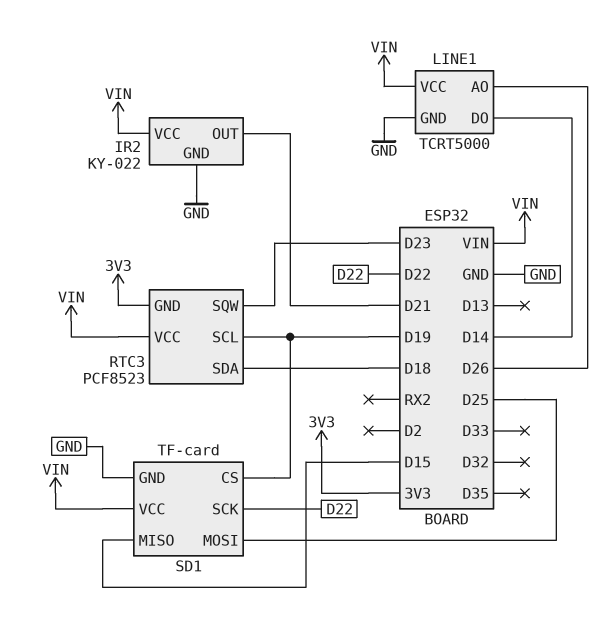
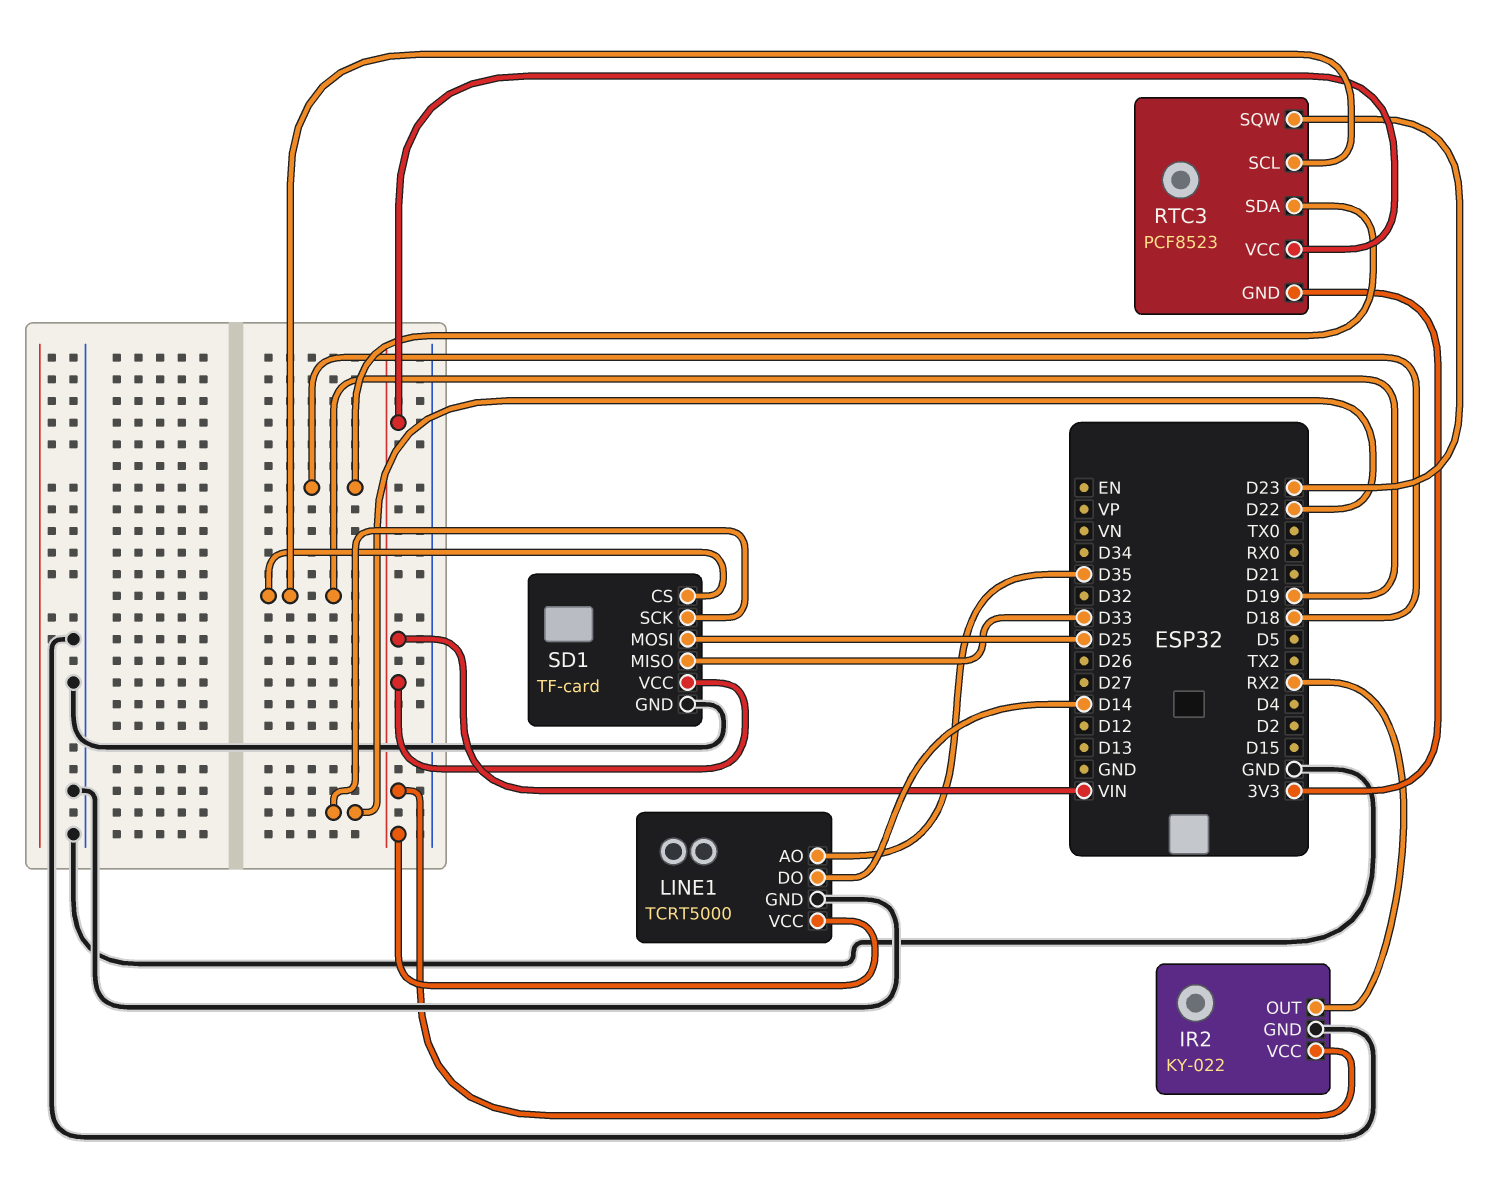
IR2 pin OUT: D21 -> RX2
LINE1 pin AO: D26 -> D35
SD1 pin MISO: D15 -> D33

